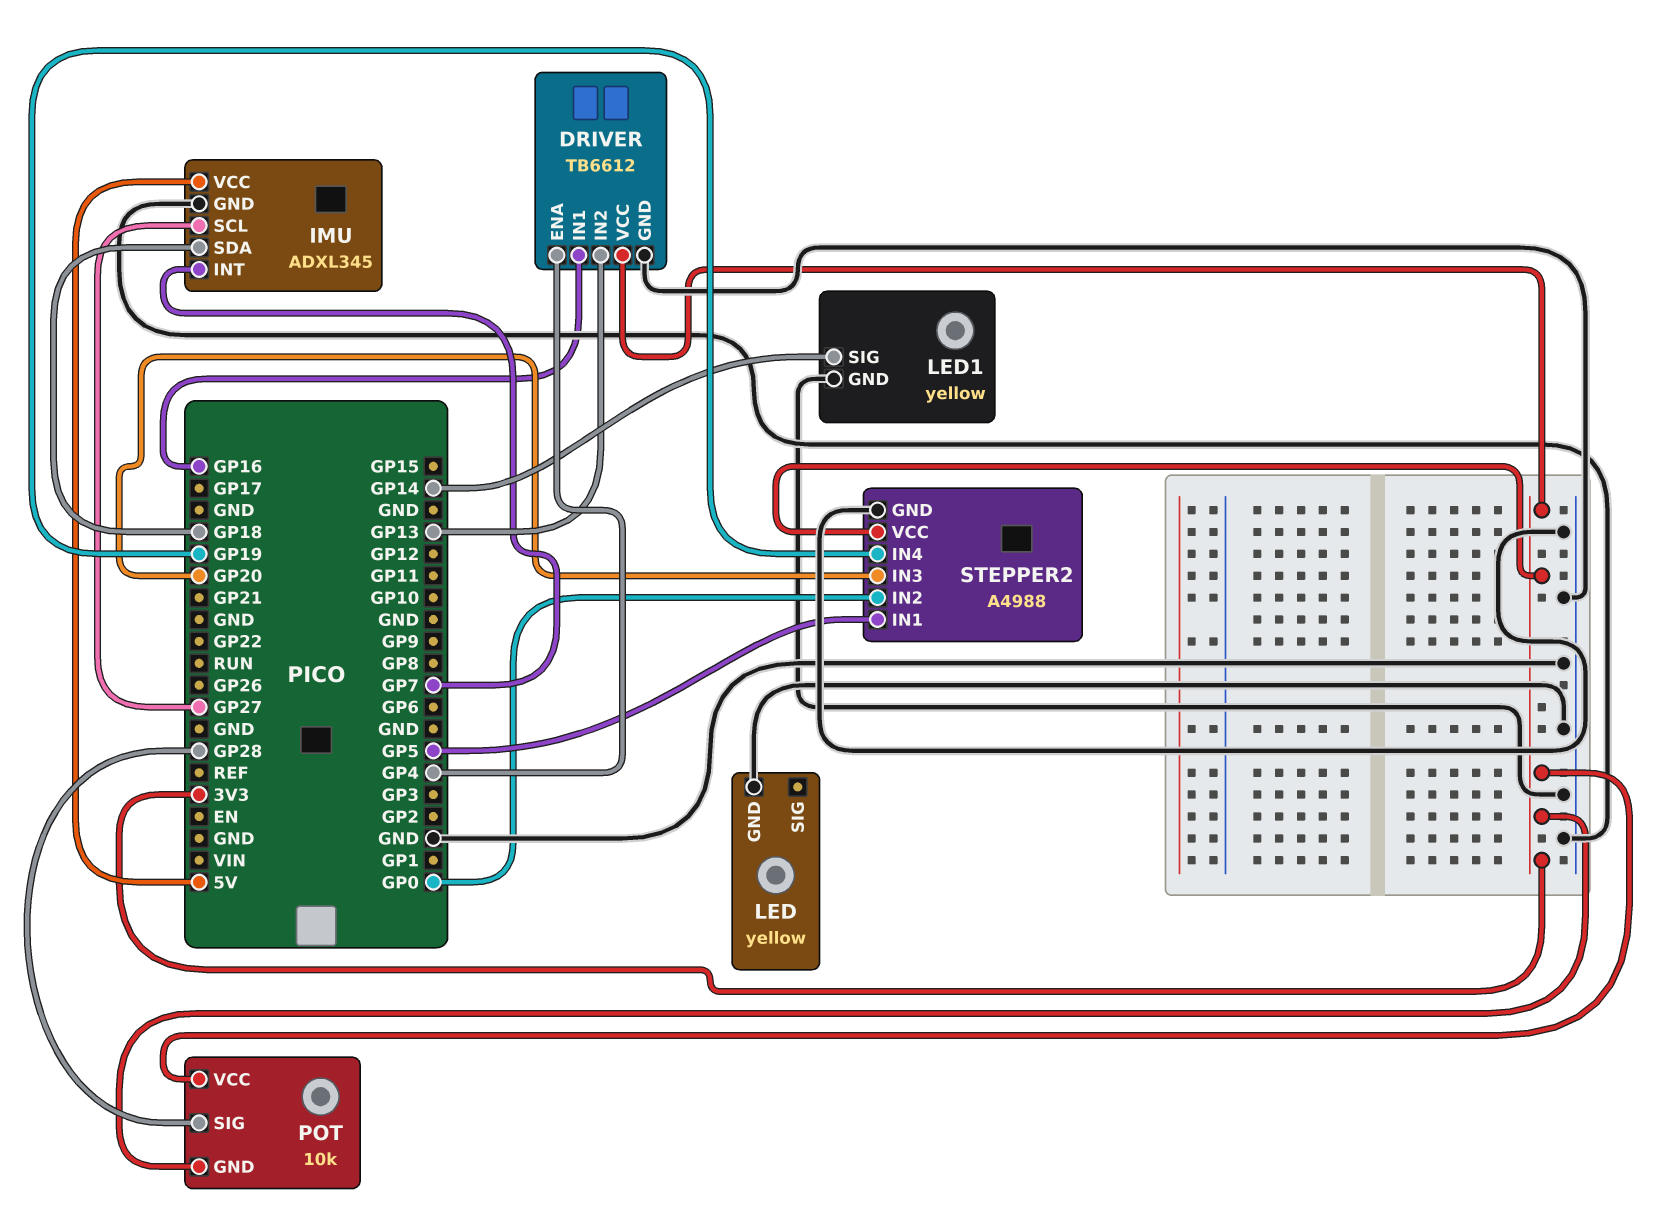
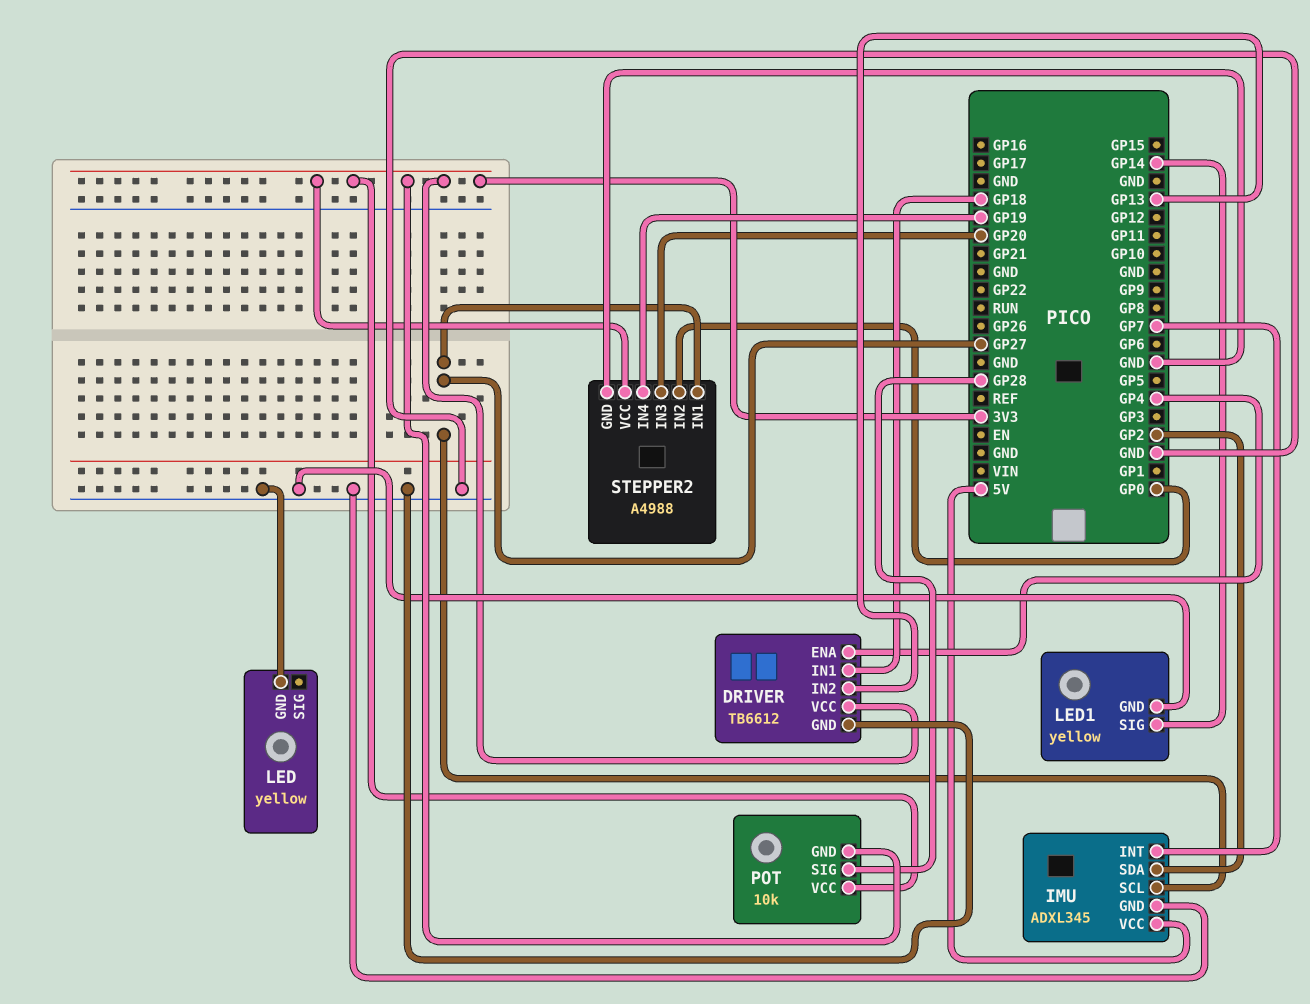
DRIVER pin IN1: GP16 -> GP18
IMU pin SDA: GP18 -> GP2
STEPPER2 pin IN1: GP5 -> GP27

